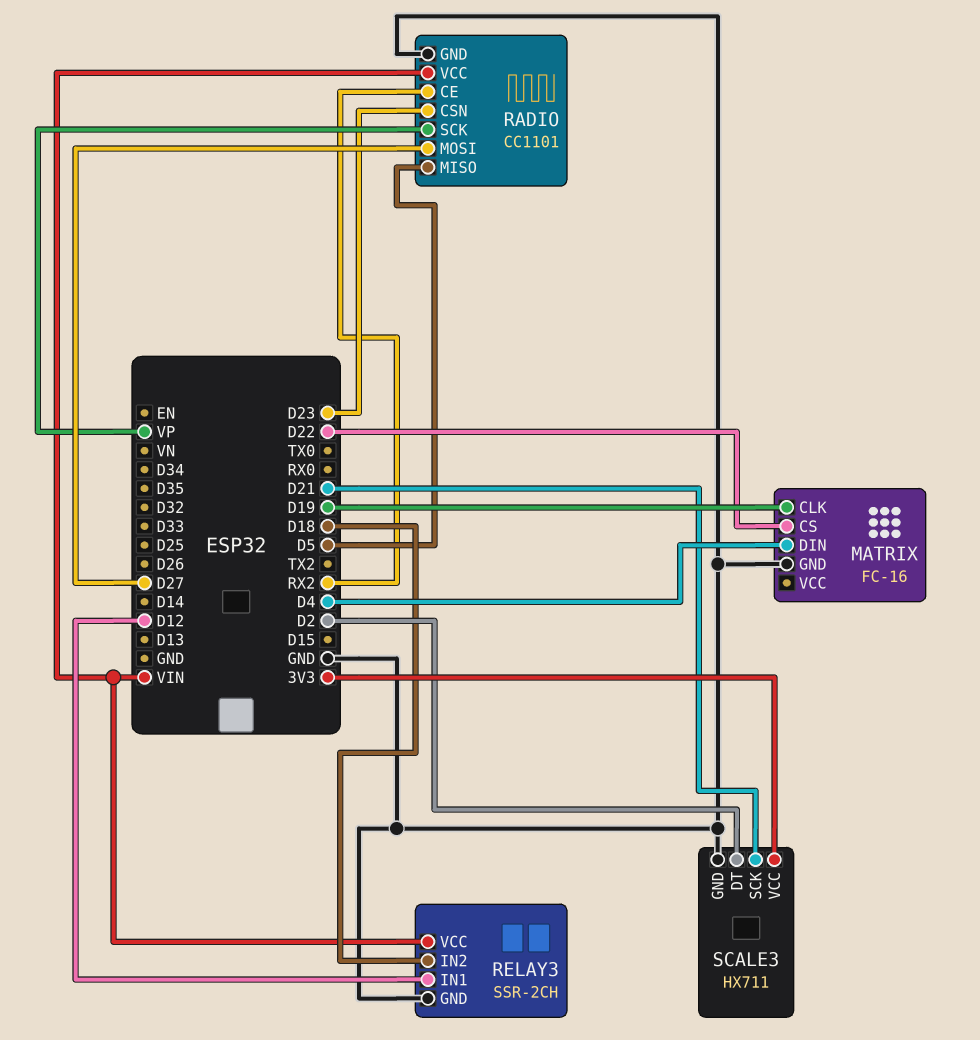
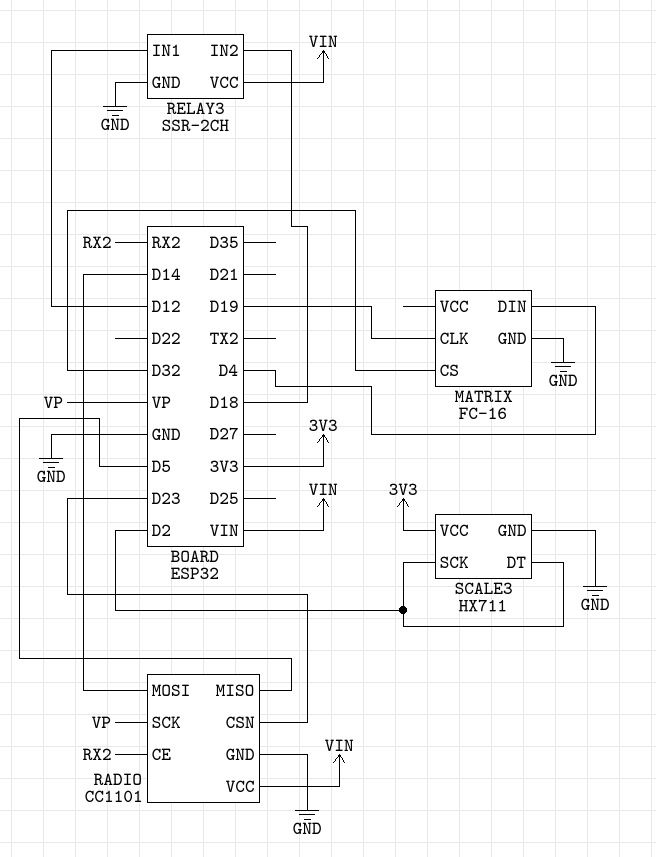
MATRIX pin CS: D22 -> D32
RADIO pin MOSI: D27 -> D14
SCALE3 pin SCK: D21 -> D2

